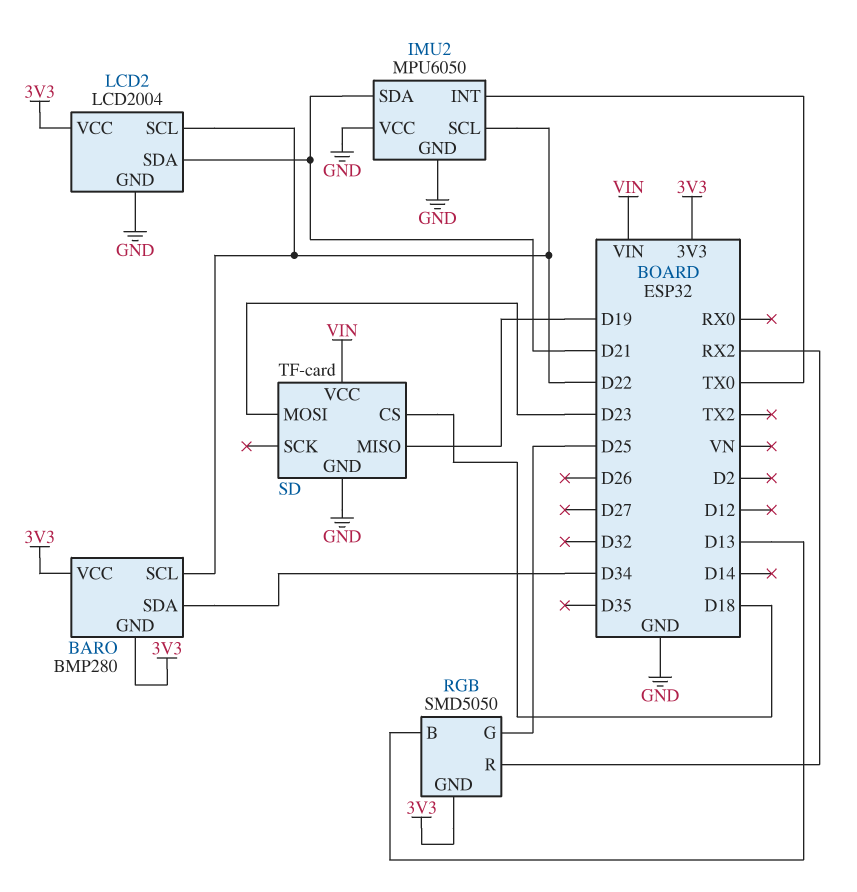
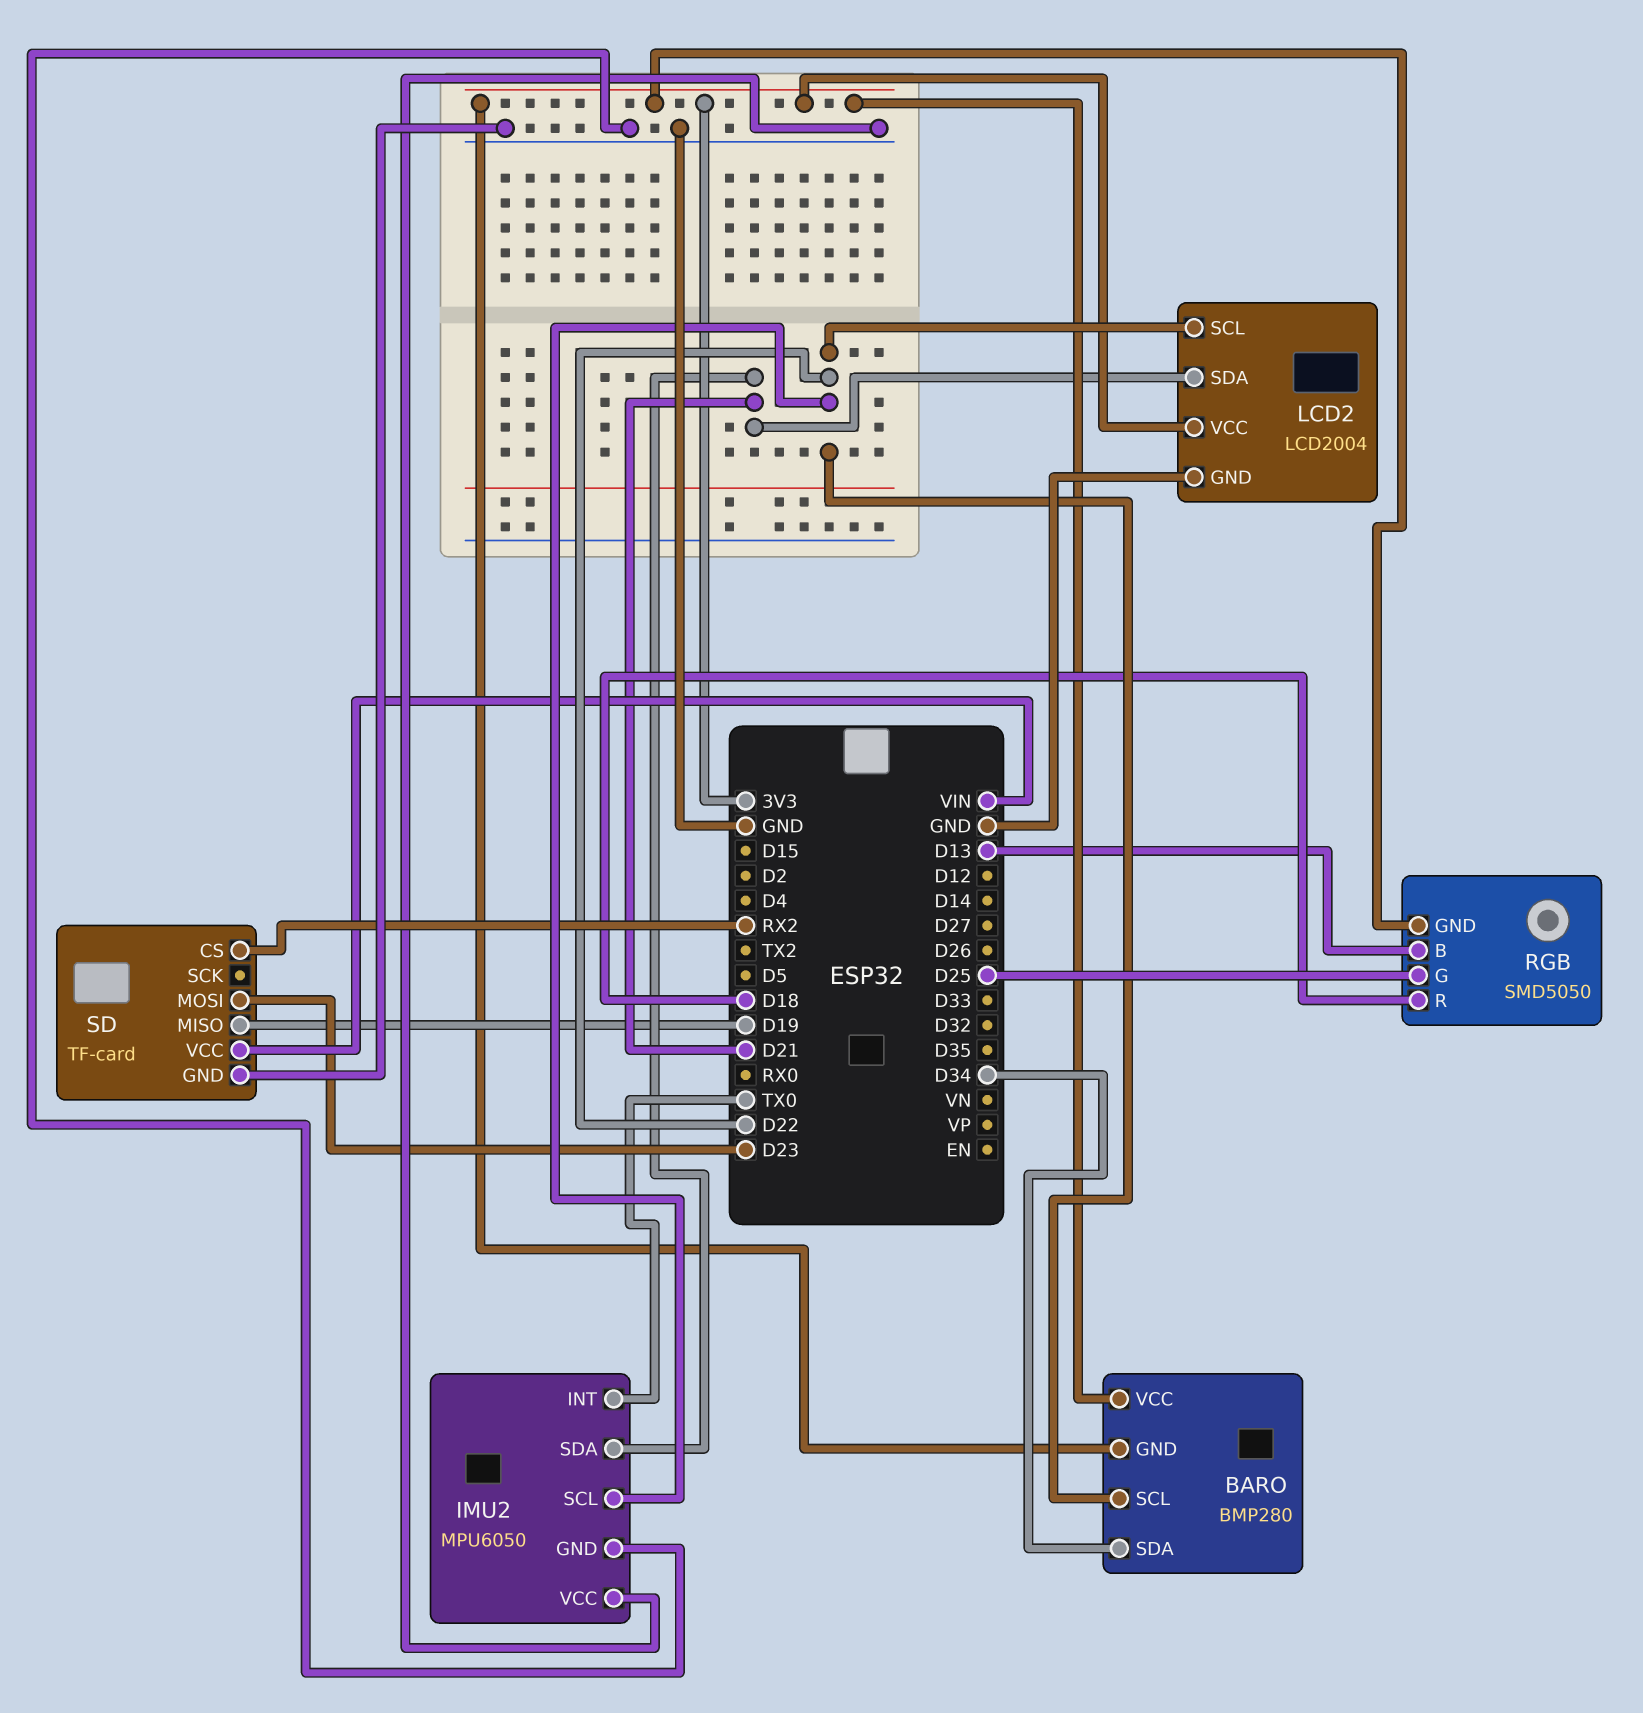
RGB pin R: RX2 -> D18
SD pin CS: D18 -> RX2

